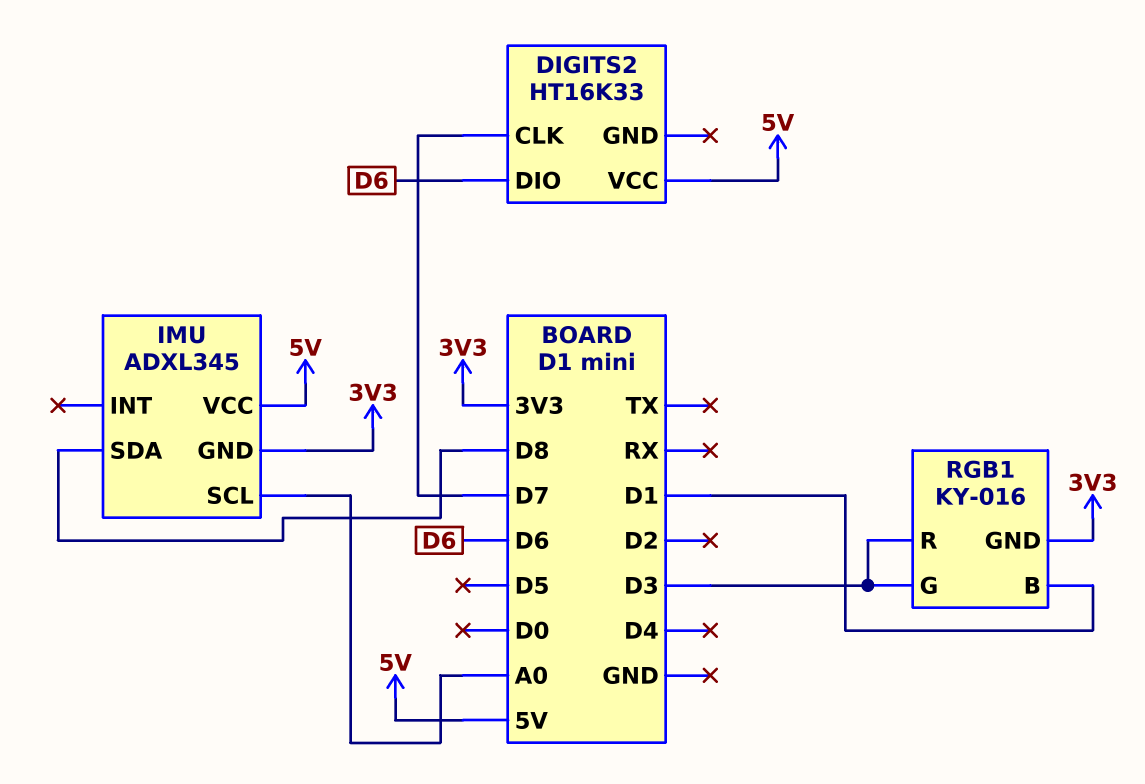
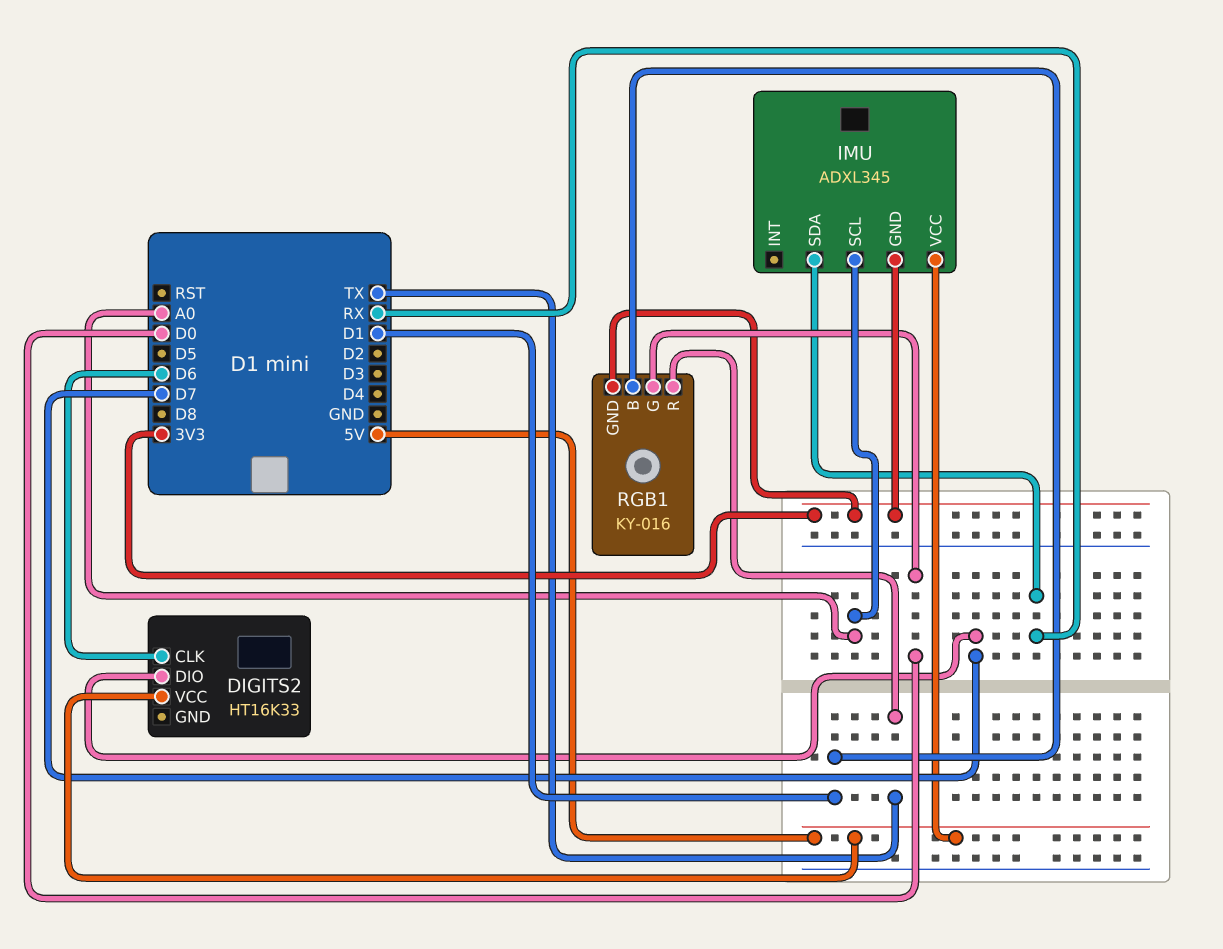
DIGITS2 pin CLK: D7 -> D6
DIGITS2 pin DIO: D6 -> D7
IMU pin SDA: D8 -> RX
RGB1 pin G: D3 -> D0
RGB1 pin R: D3 -> TX

